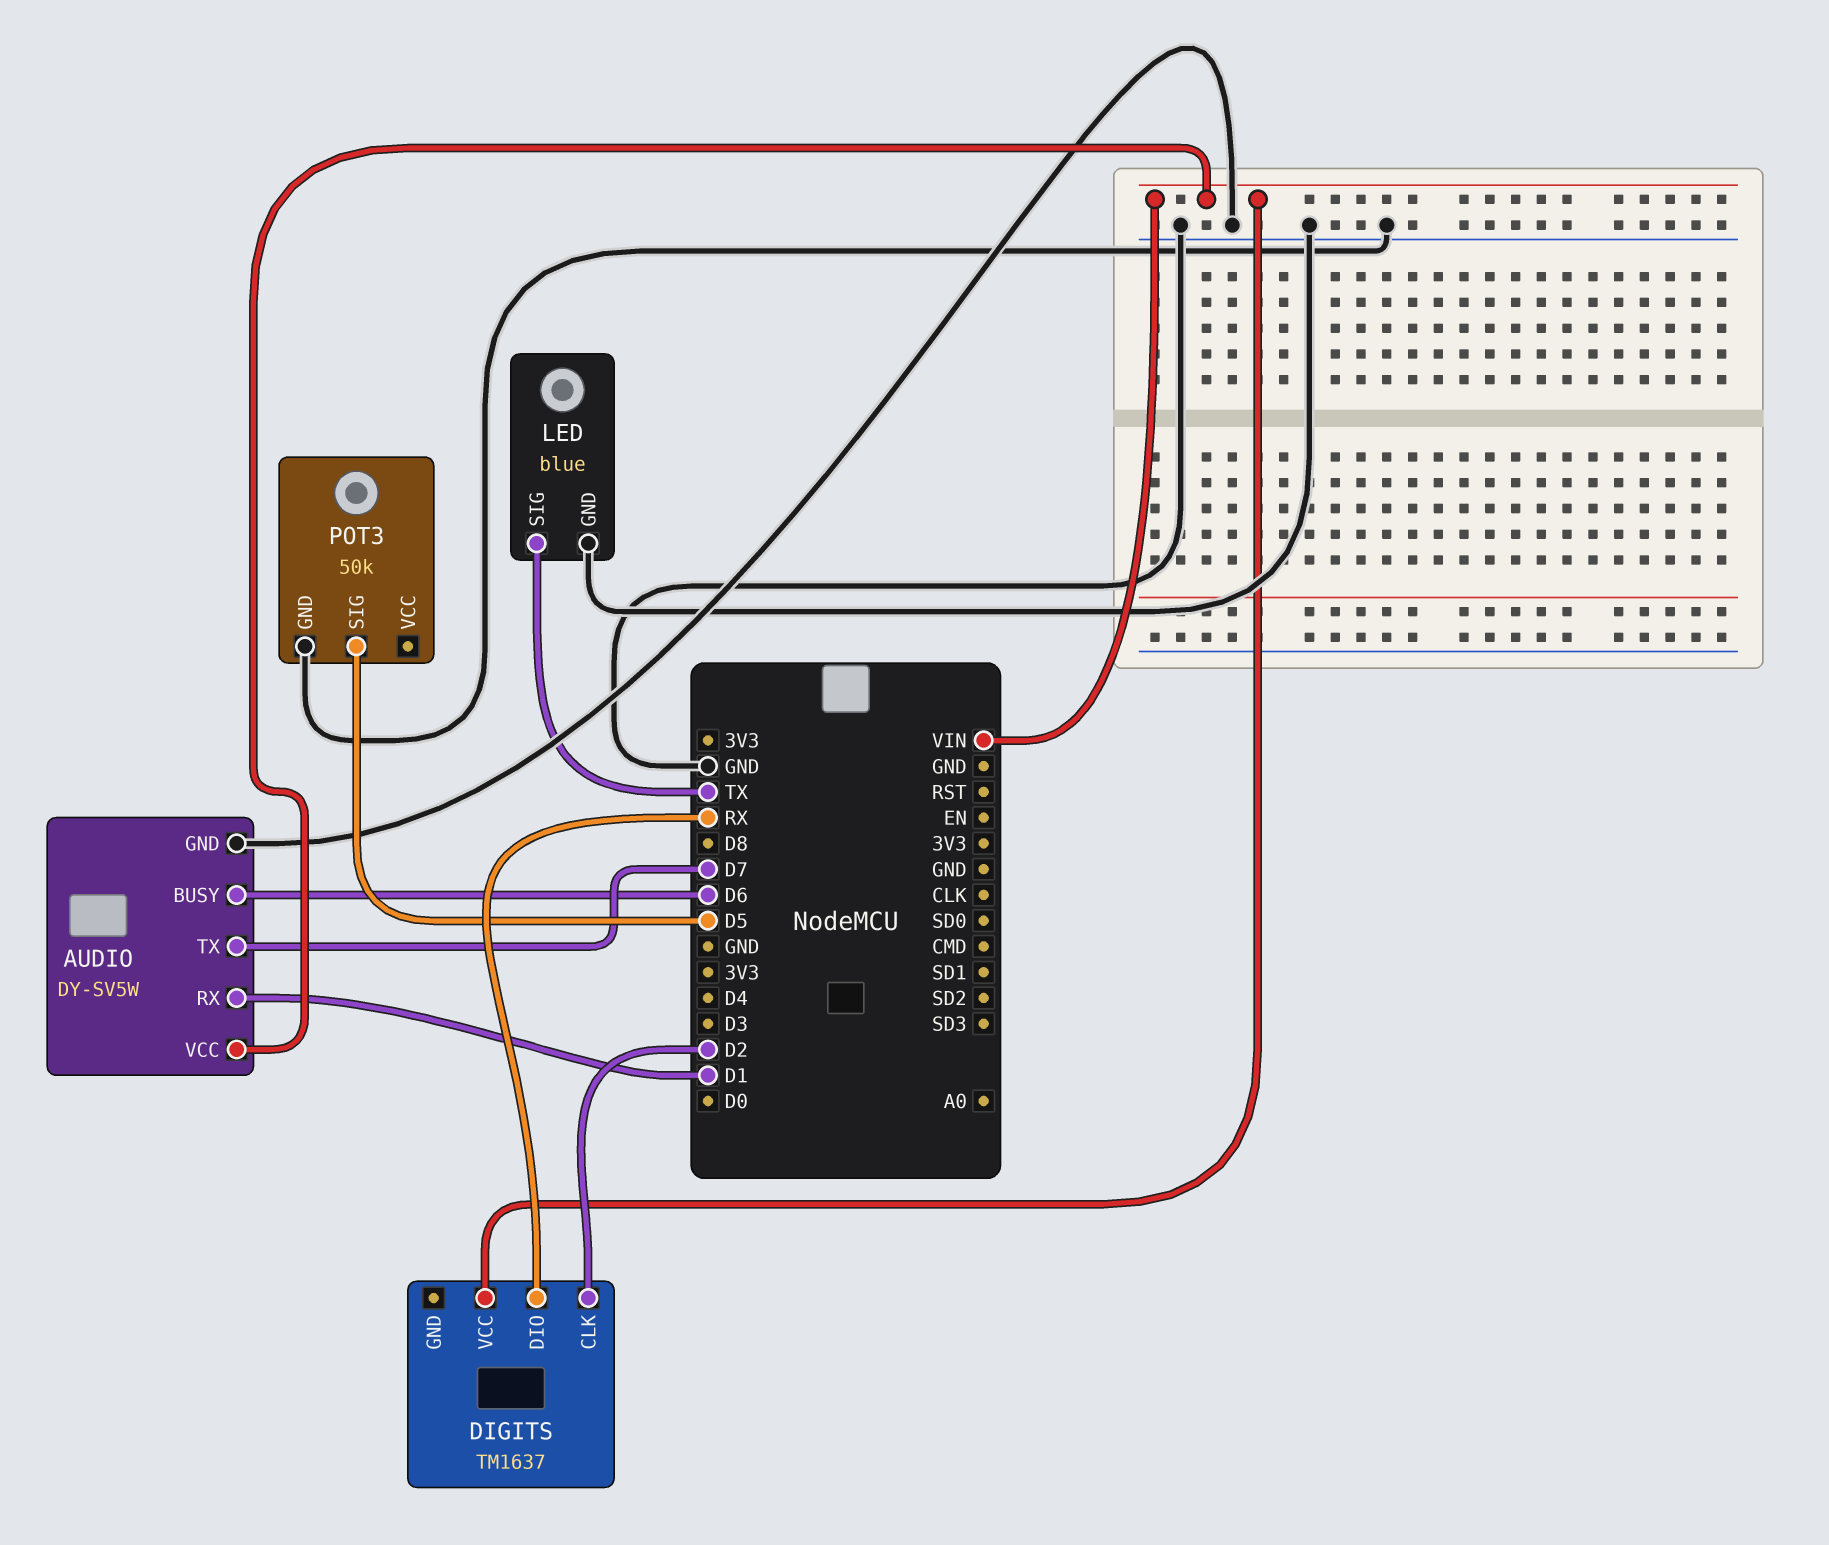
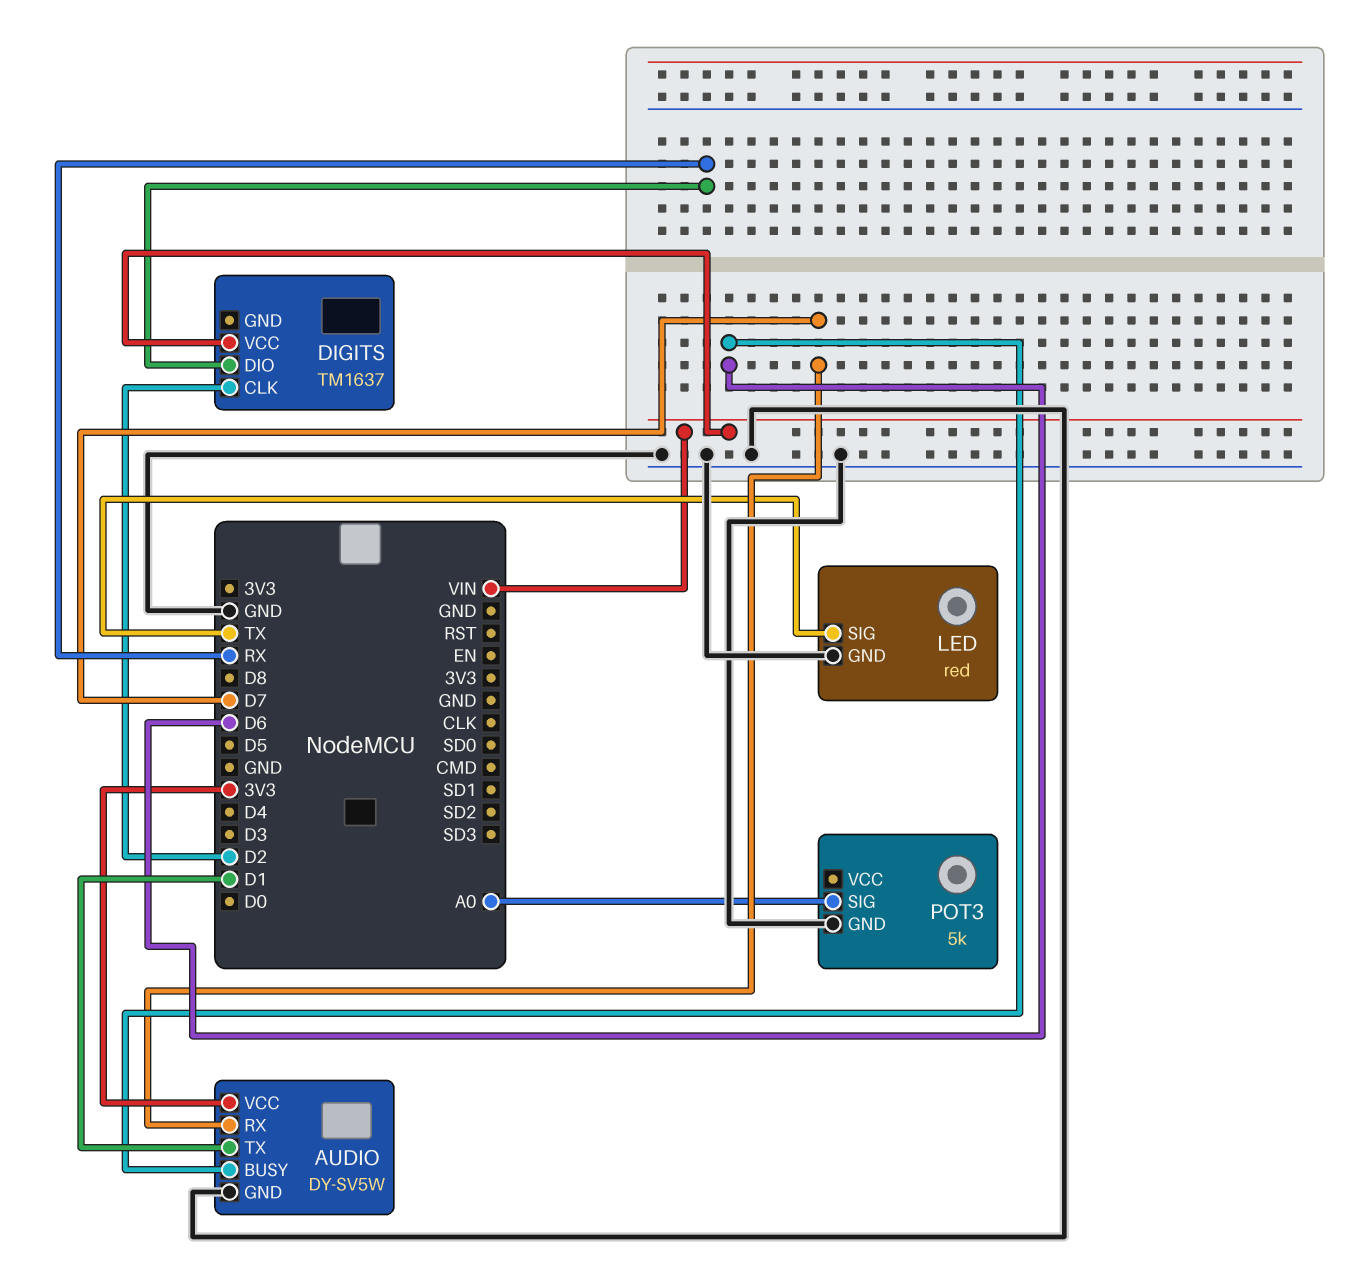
AUDIO pin RX: D1 -> D7
AUDIO pin TX: D7 -> D1
AUDIO pin VCC: VIN -> 3V3
LED: blue -> red
POT3: 50k -> 5k
POT3 pin SIG: D5 -> A0

